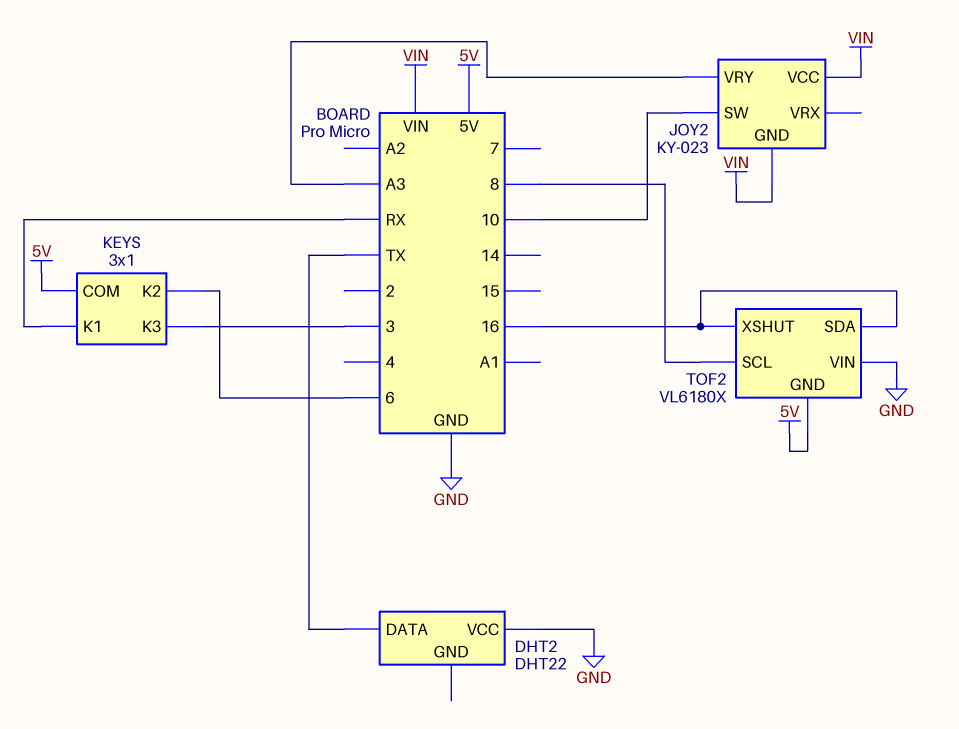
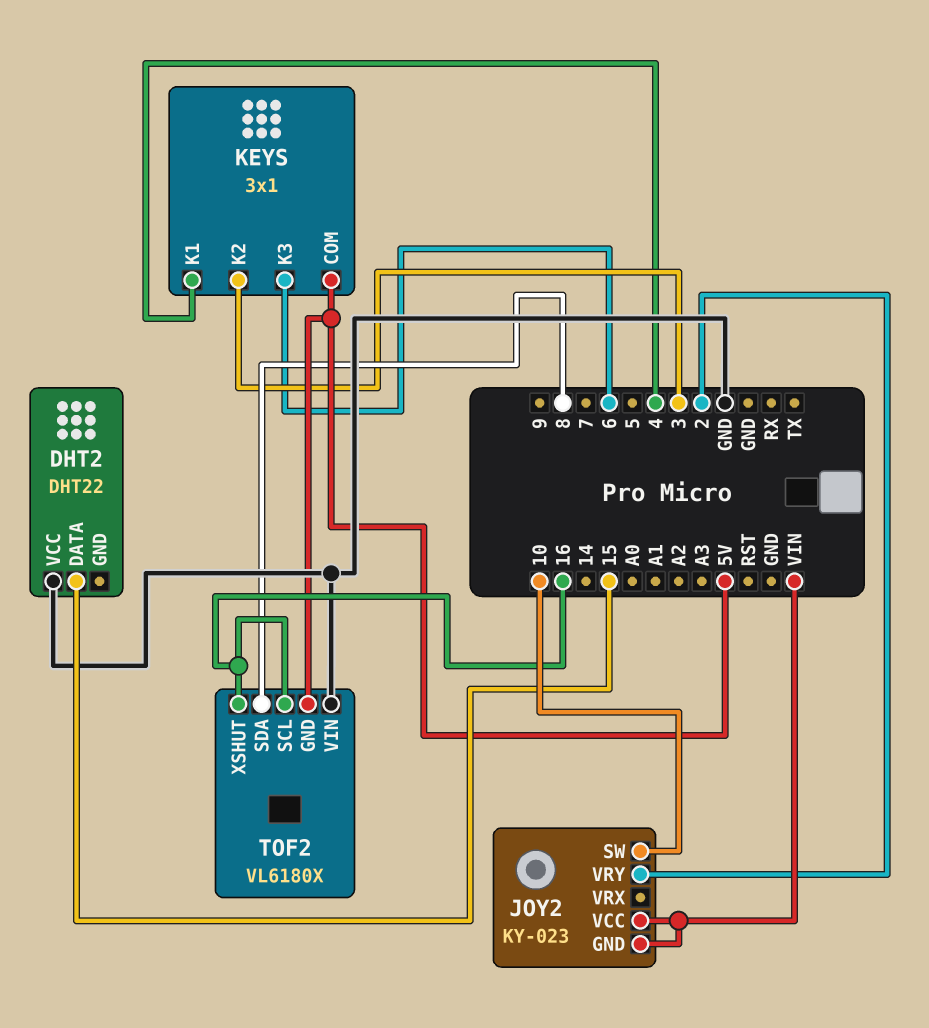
DHT2 pin DATA: TX -> 15
JOY2 pin VRY: A3 -> 2
KEYS pin K1: RX -> 4
KEYS pin K2: 6 -> 3
KEYS pin K3: 3 -> 6
TOF2 pin SCL: 8 -> 16
TOF2 pin SDA: 16 -> 8

